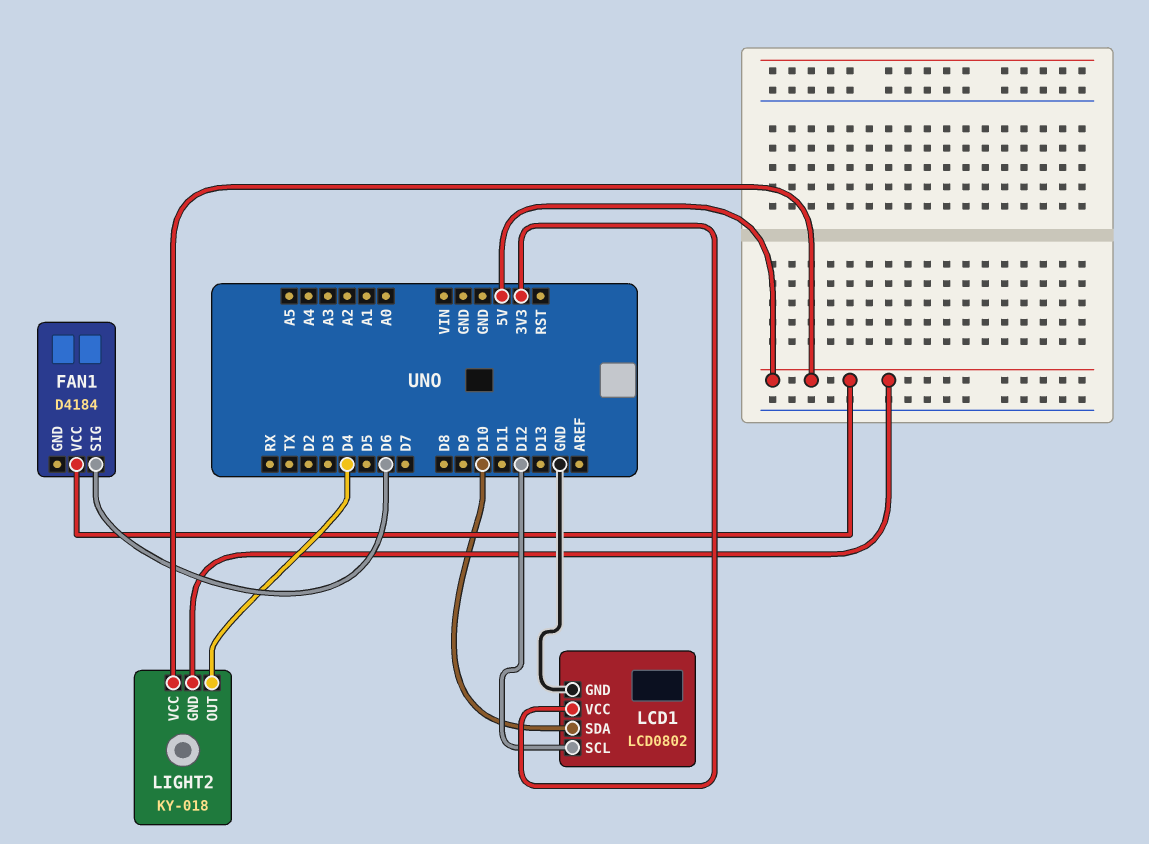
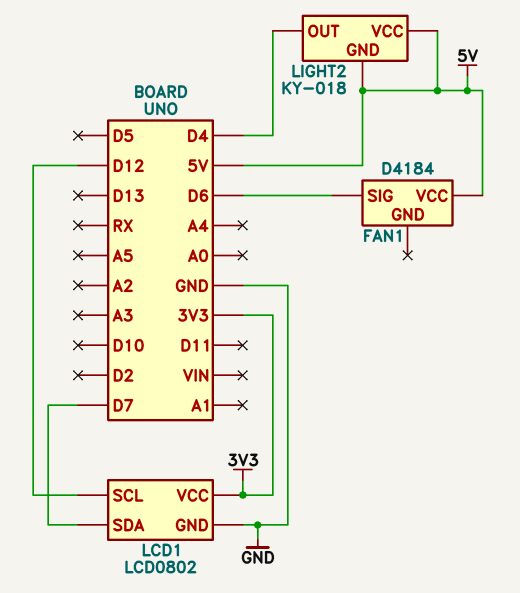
LCD1 pin SDA: D10 -> D7

